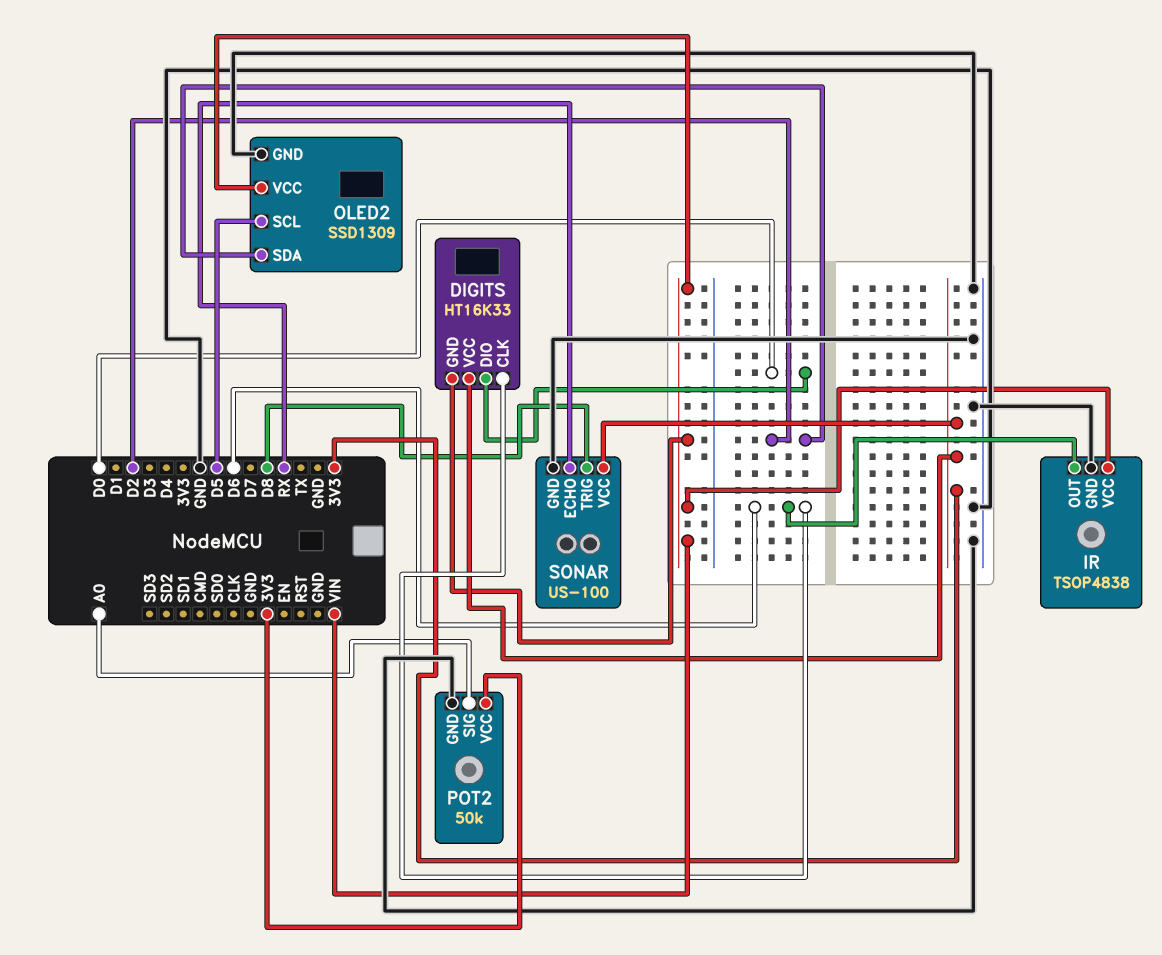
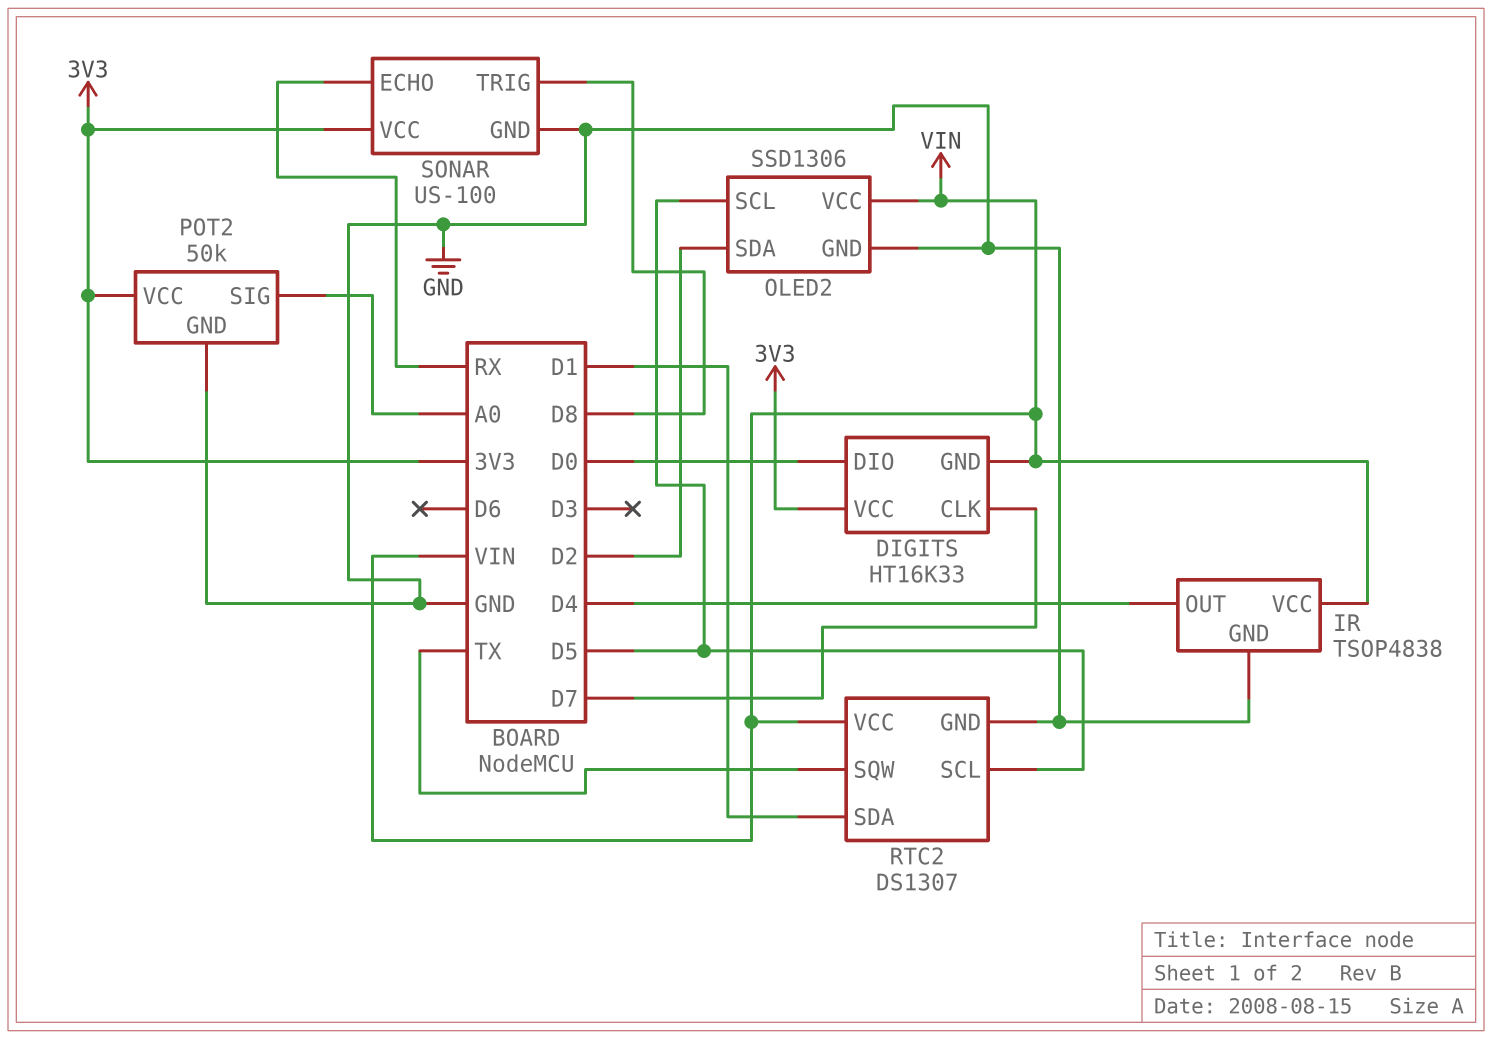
DIGITS pin CLK: D6 -> D7
IR pin OUT: D6 -> D4
OLED2: SSD1309 -> SSD1306
RTC2: none -> DS1307
RTC2 pin GND: none -> GND
RTC2 pin SCL: none -> D5
RTC2 pin SDA: none -> D1
RTC2 pin SQW: none -> TX
RTC2 pin VCC: none -> VIN

